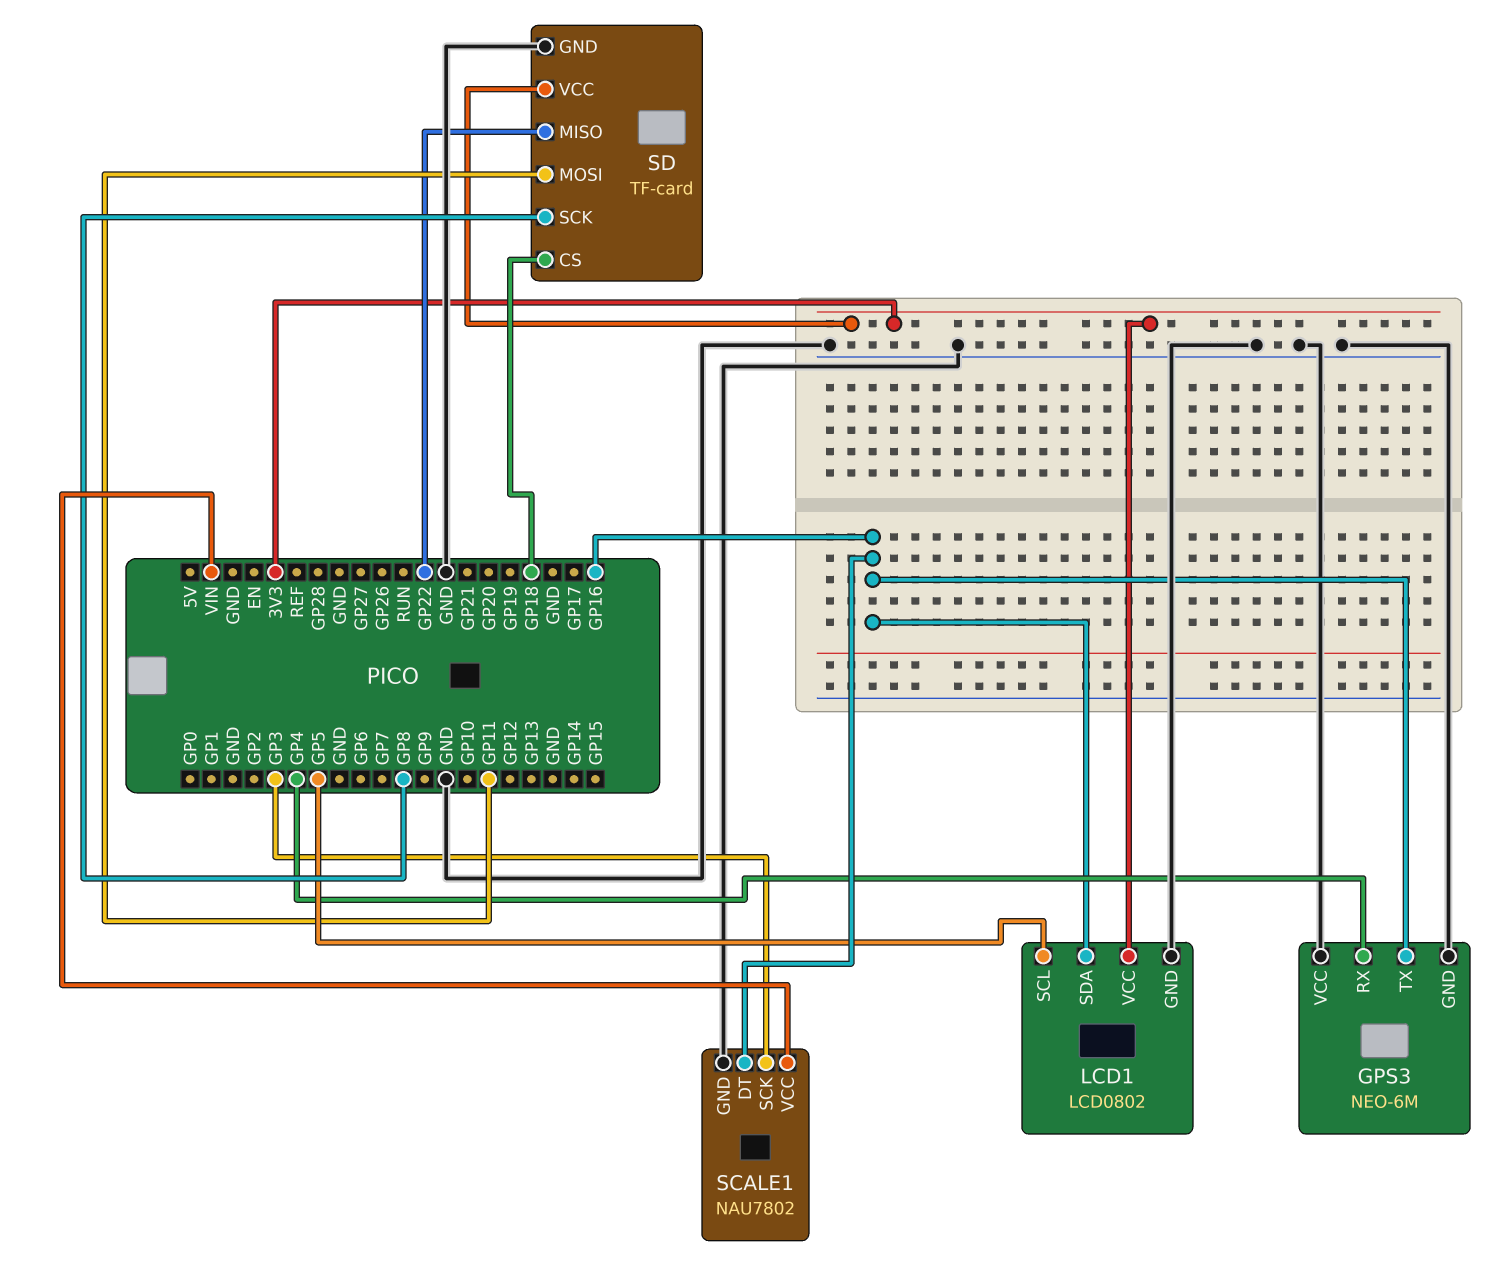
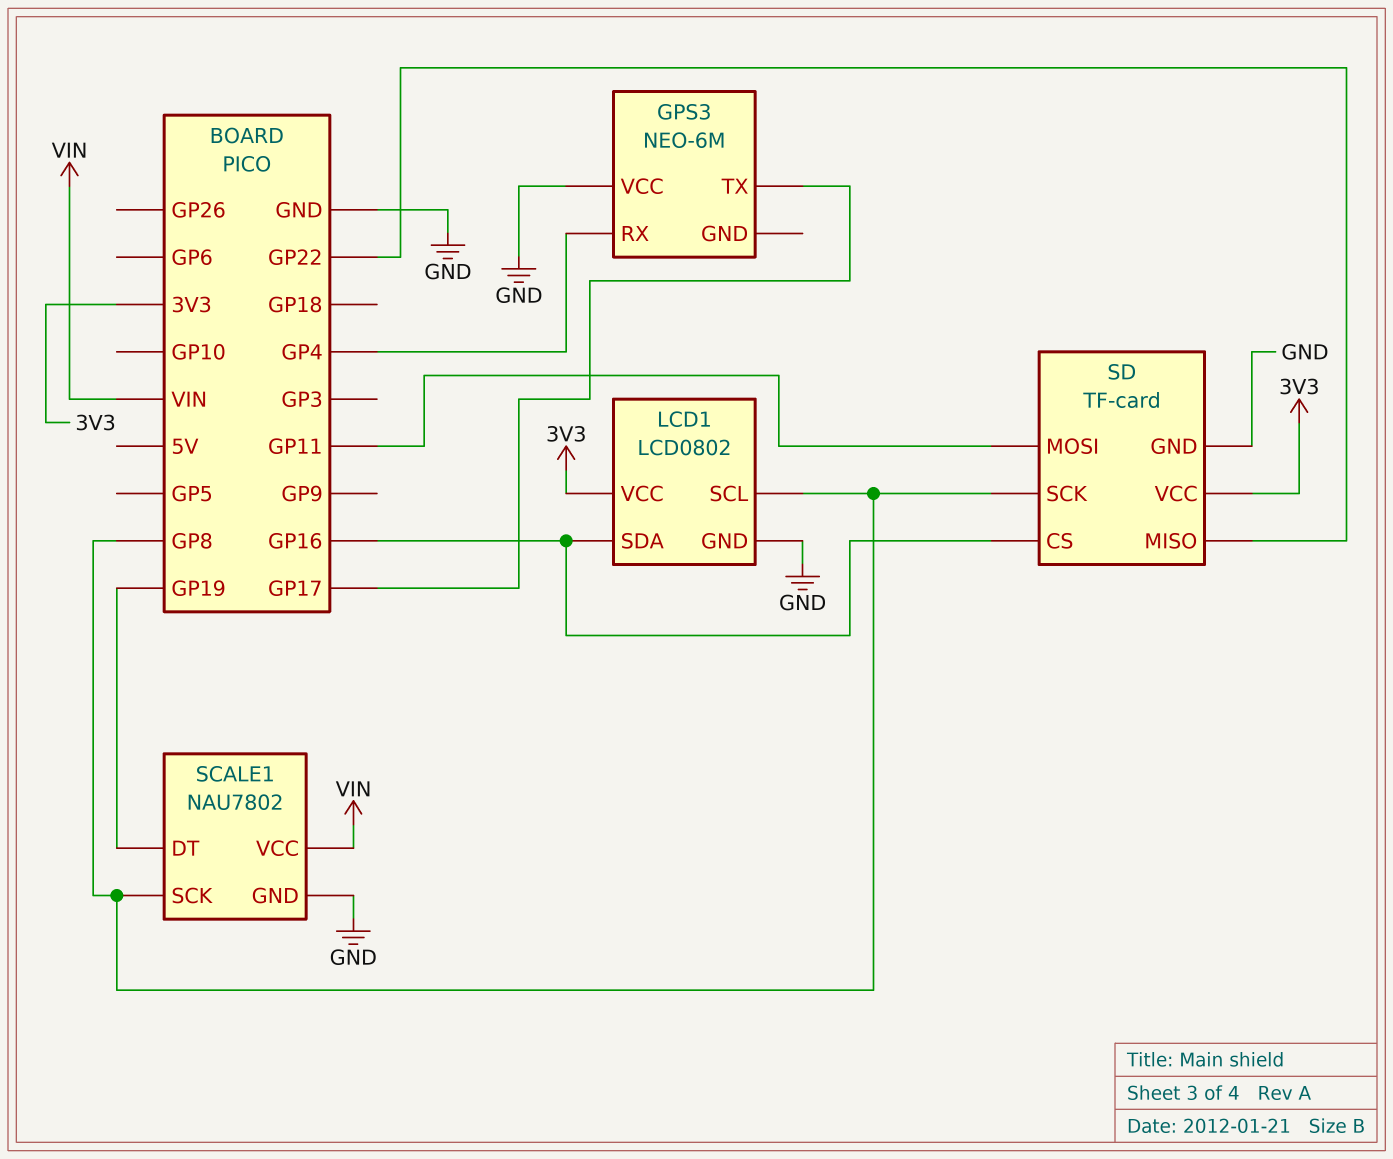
GPS3 pin GND: GND -> none
GPS3 pin TX: GP16 -> GP17
LCD1 pin SCL: GP5 -> GP8
SCALE1 pin DT: GP16 -> GP19
SCALE1 pin SCK: GP3 -> GP8
SD pin CS: GP18 -> GP16

